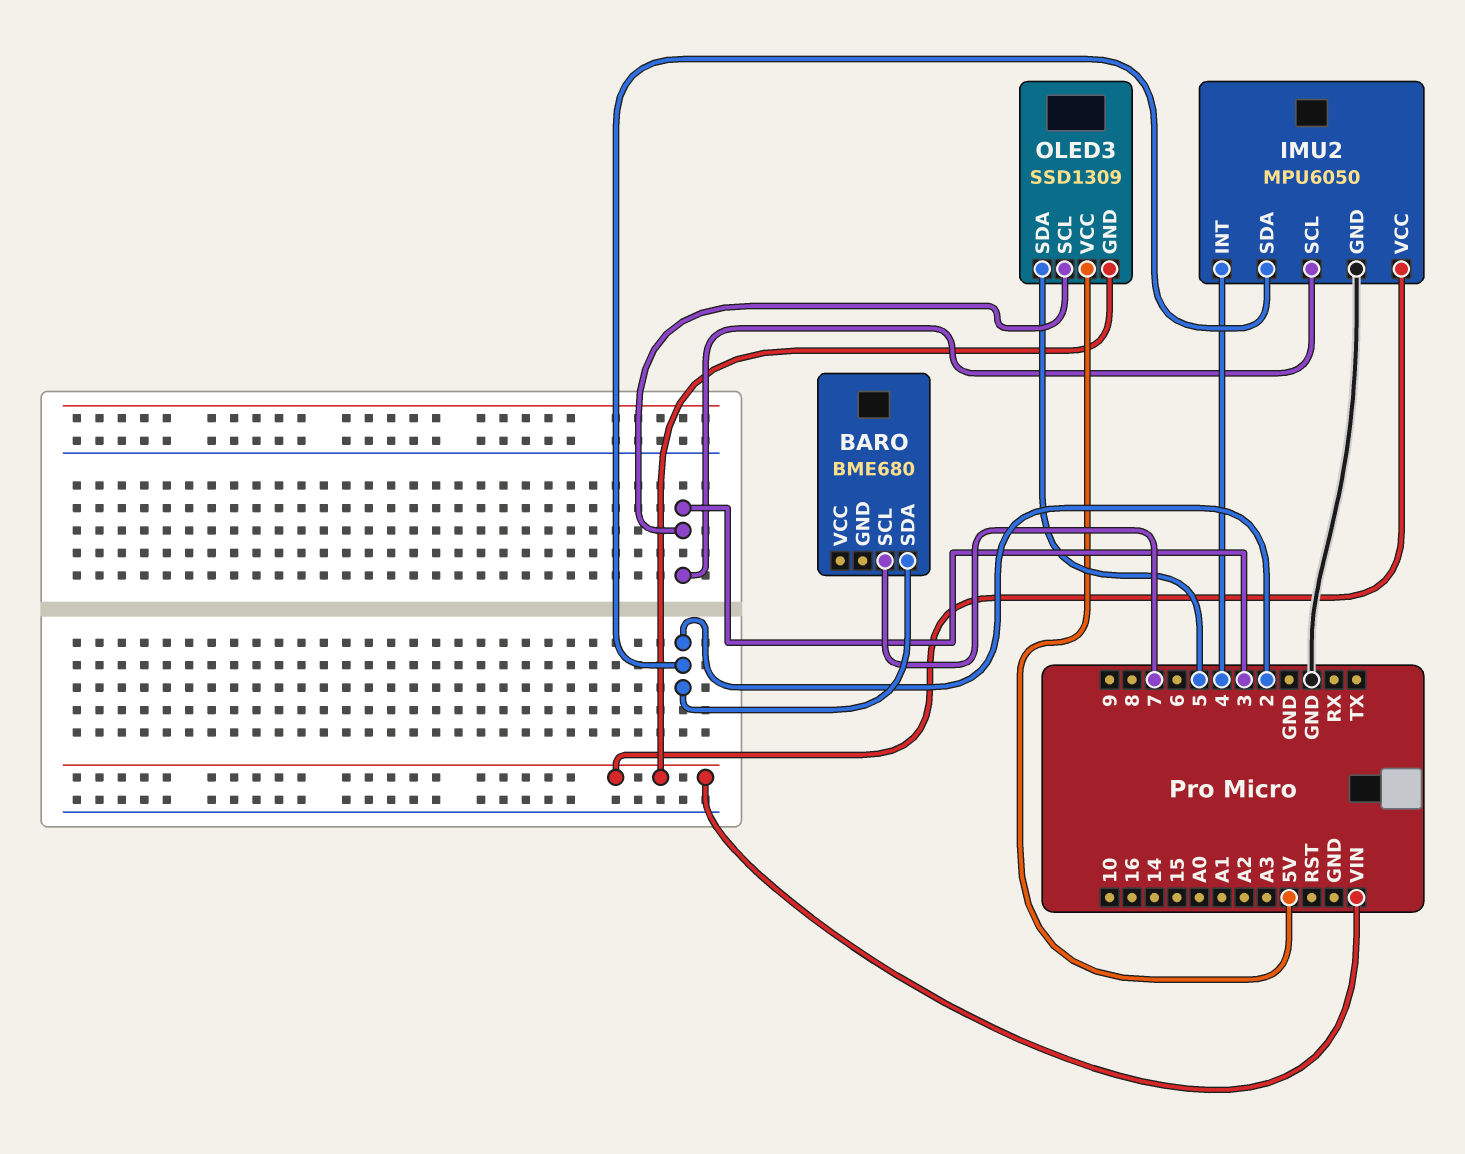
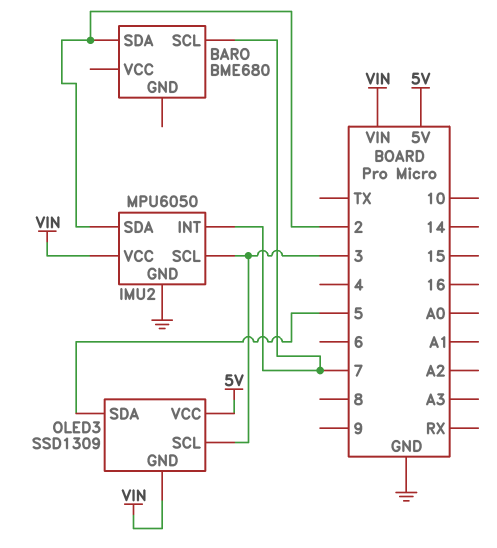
IMU2 pin INT: 4 -> 7

